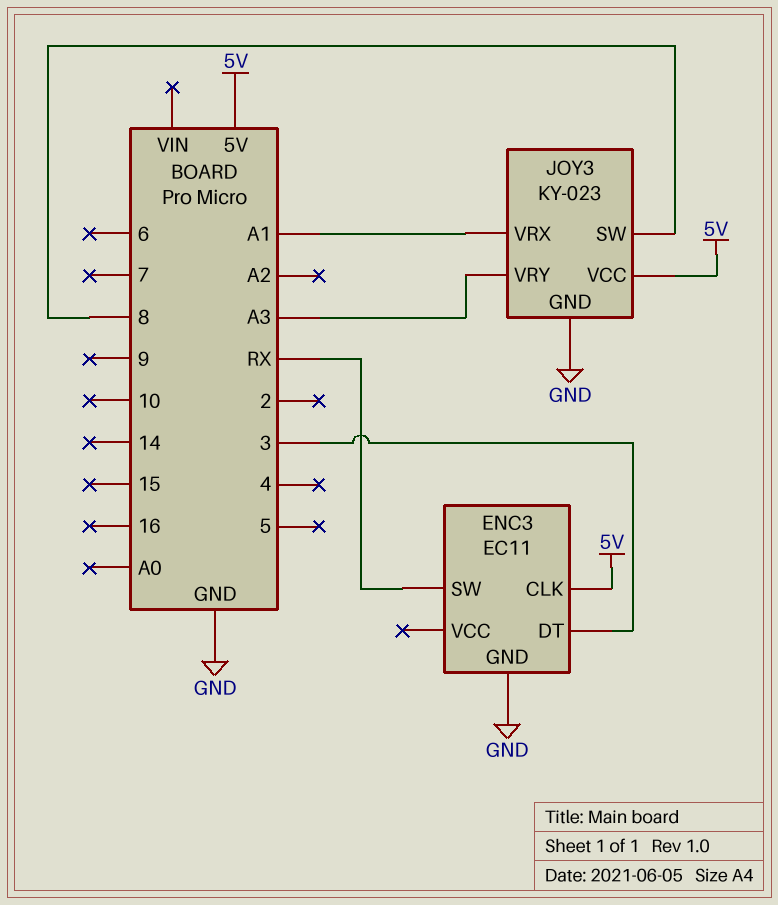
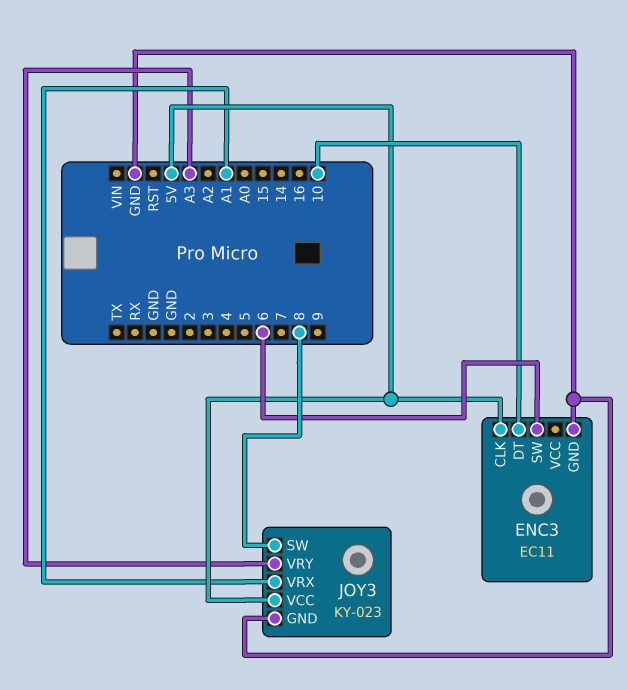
ENC3 pin DT: 3 -> 10
ENC3 pin SW: RX -> 6

